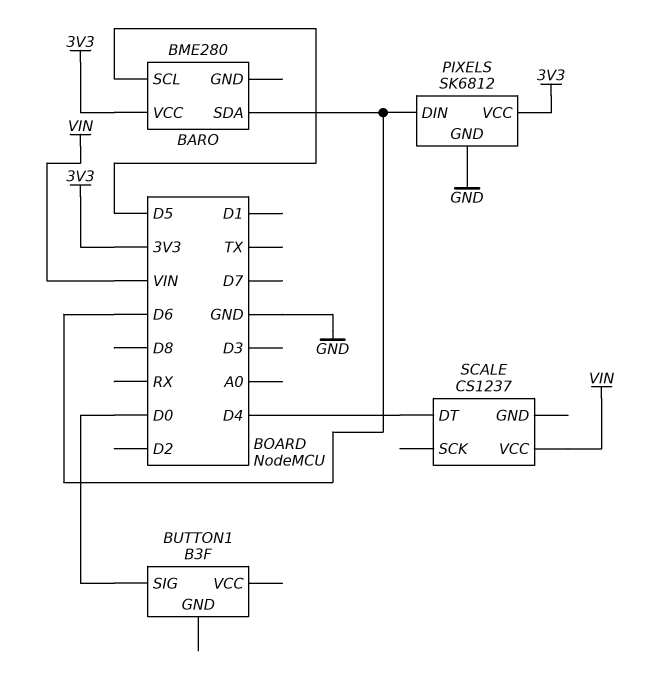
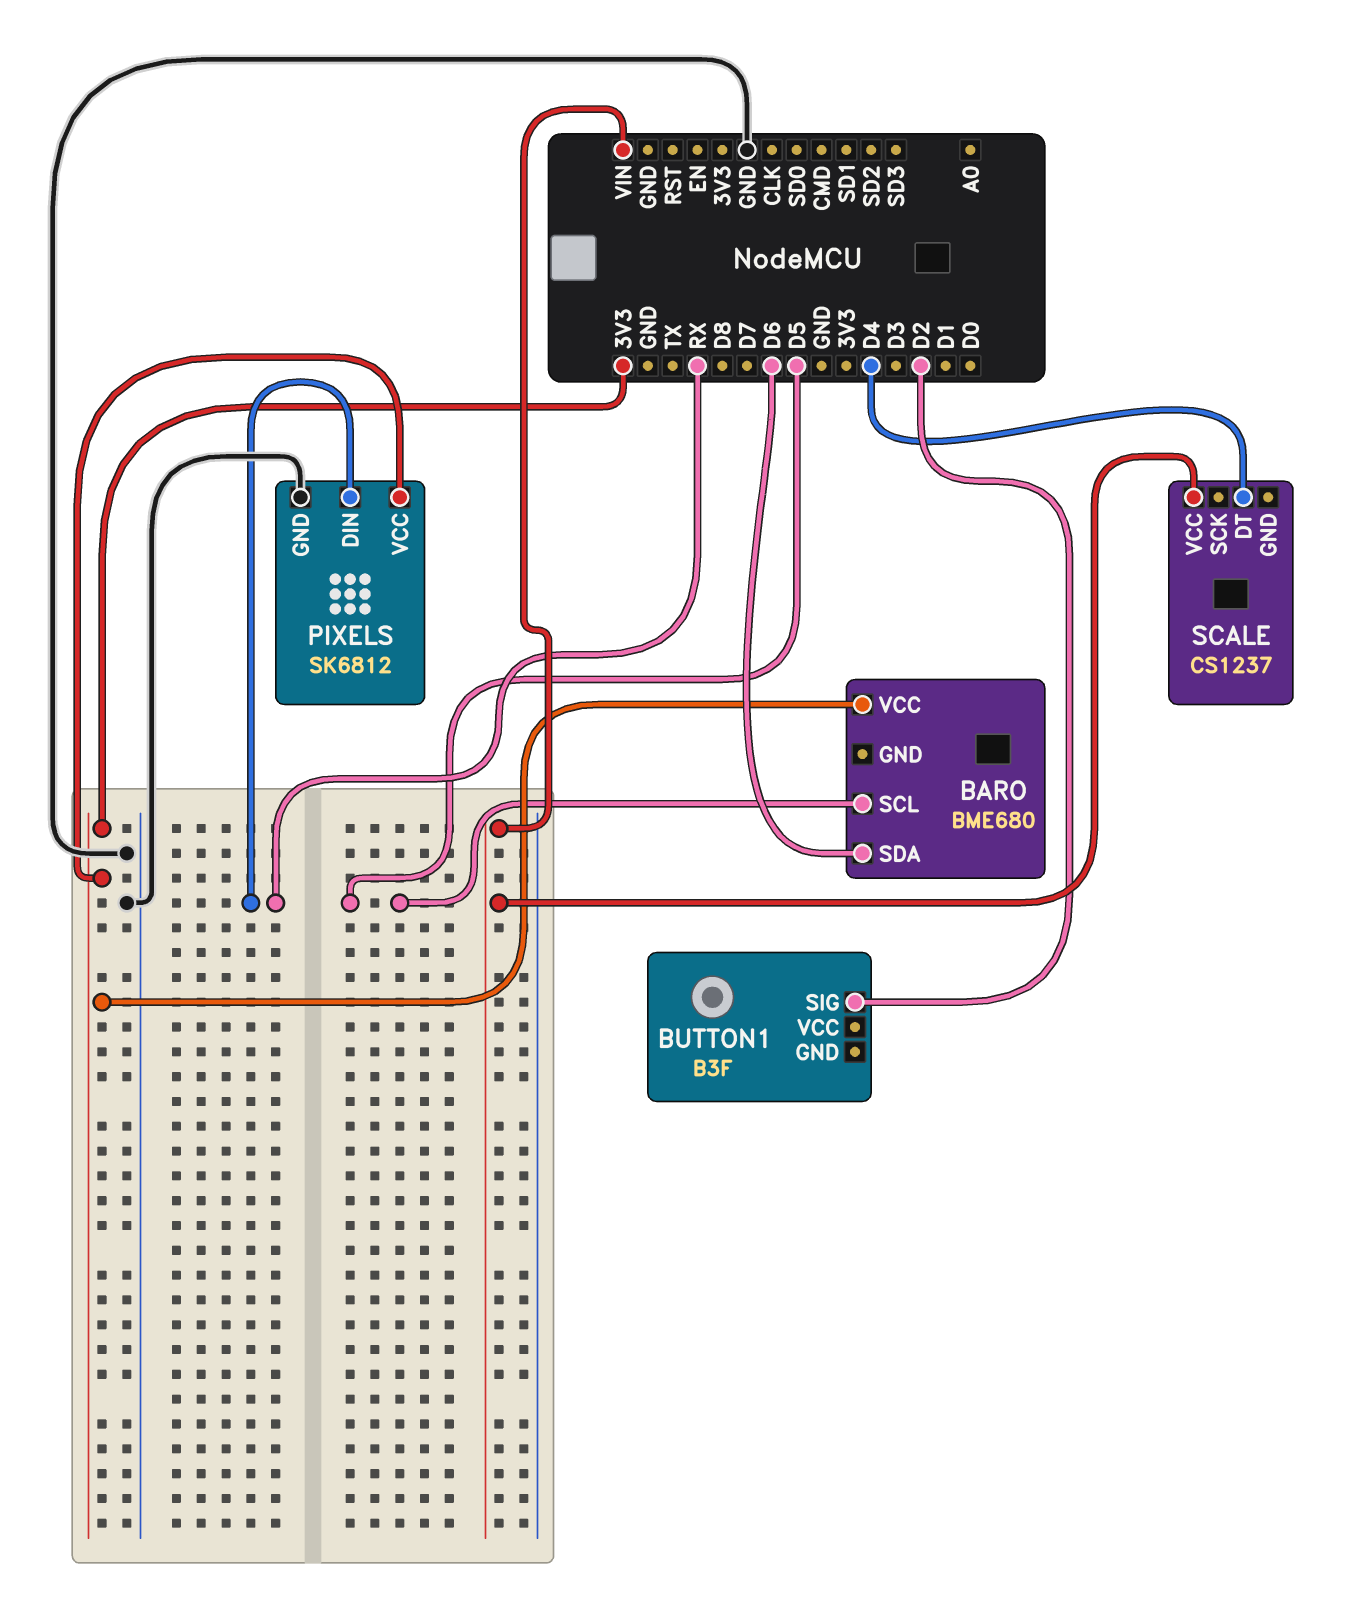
BARO: BME280 -> BME680
BUTTON1 pin SIG: D0 -> D2
PIXELS pin DIN: D6 -> RX

